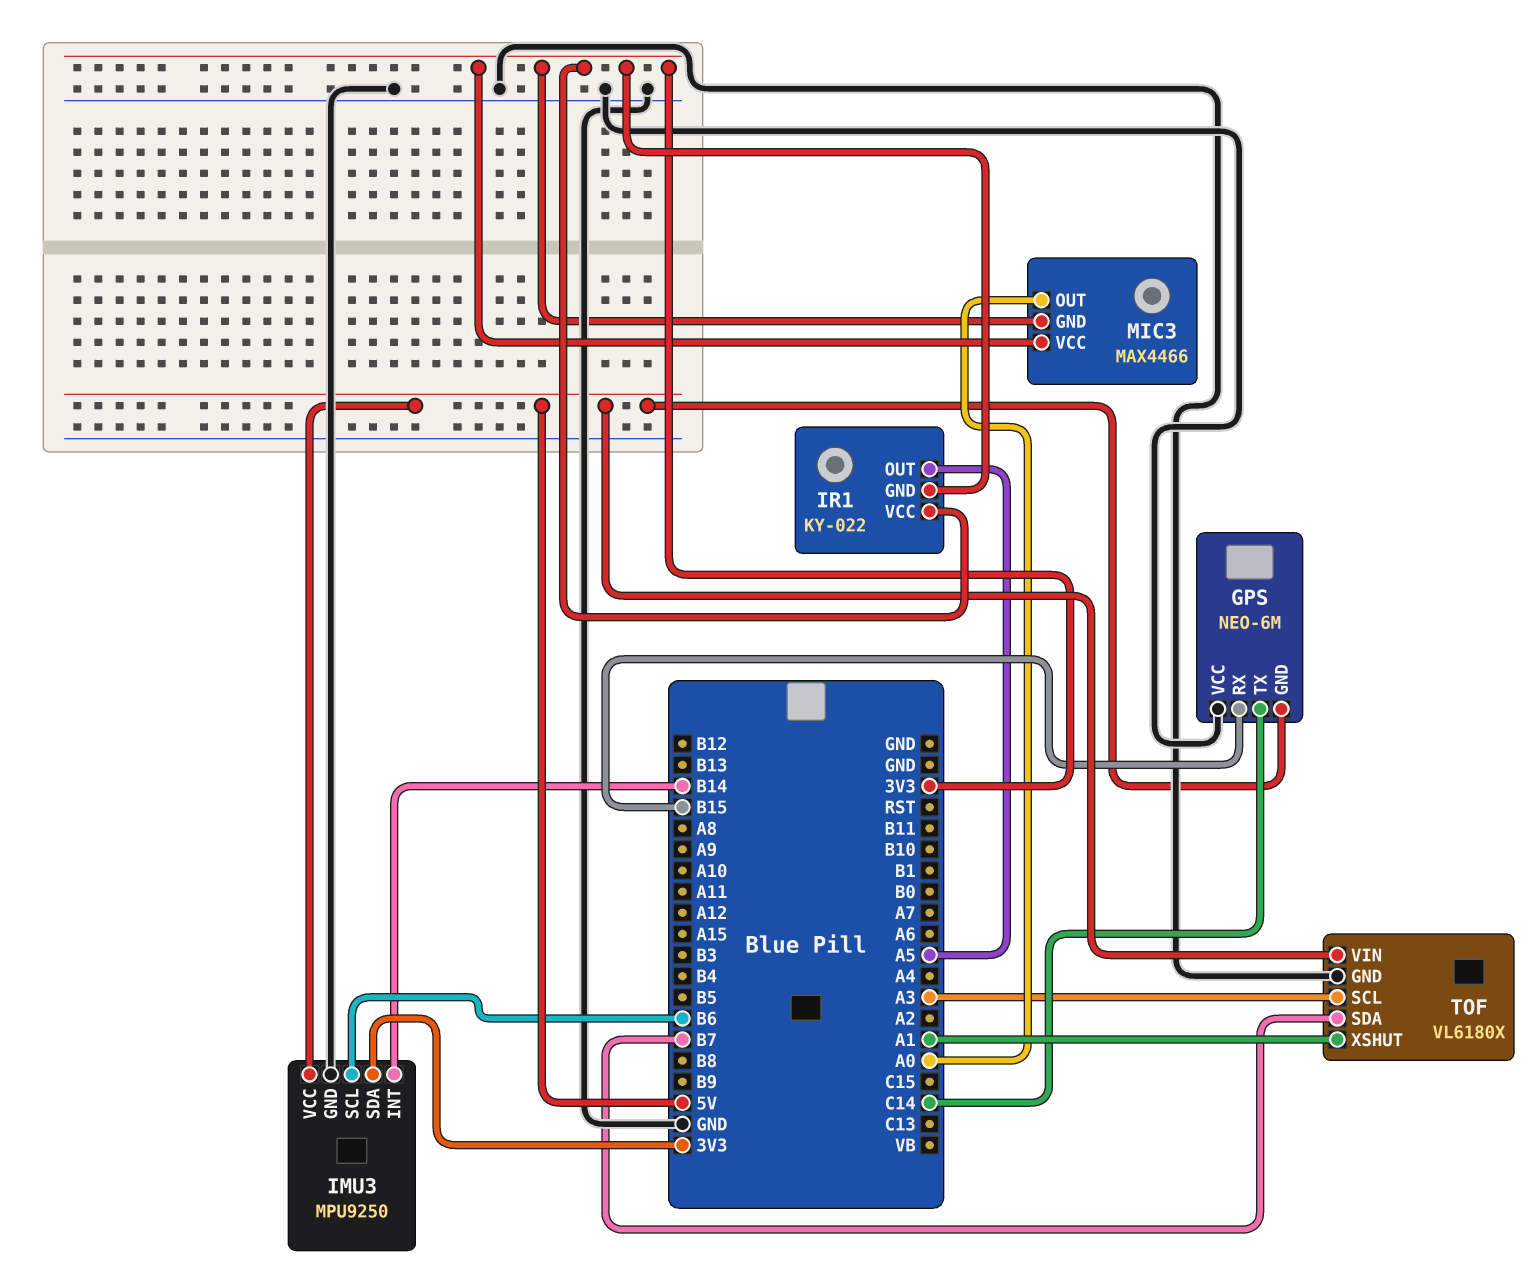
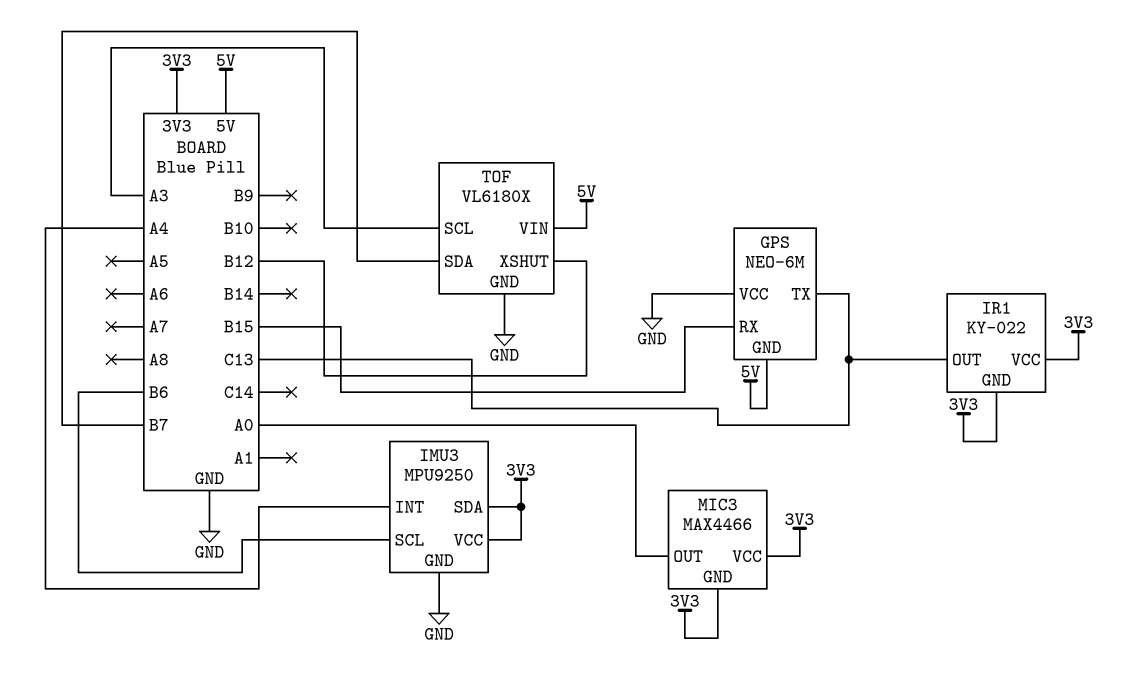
GPS pin TX: C14 -> C13
IMU3 pin INT: B14 -> A4
IMU3 pin VCC: 5V -> 3V3
IR1 pin OUT: A5 -> C13
TOF pin XSHUT: A1 -> B12

